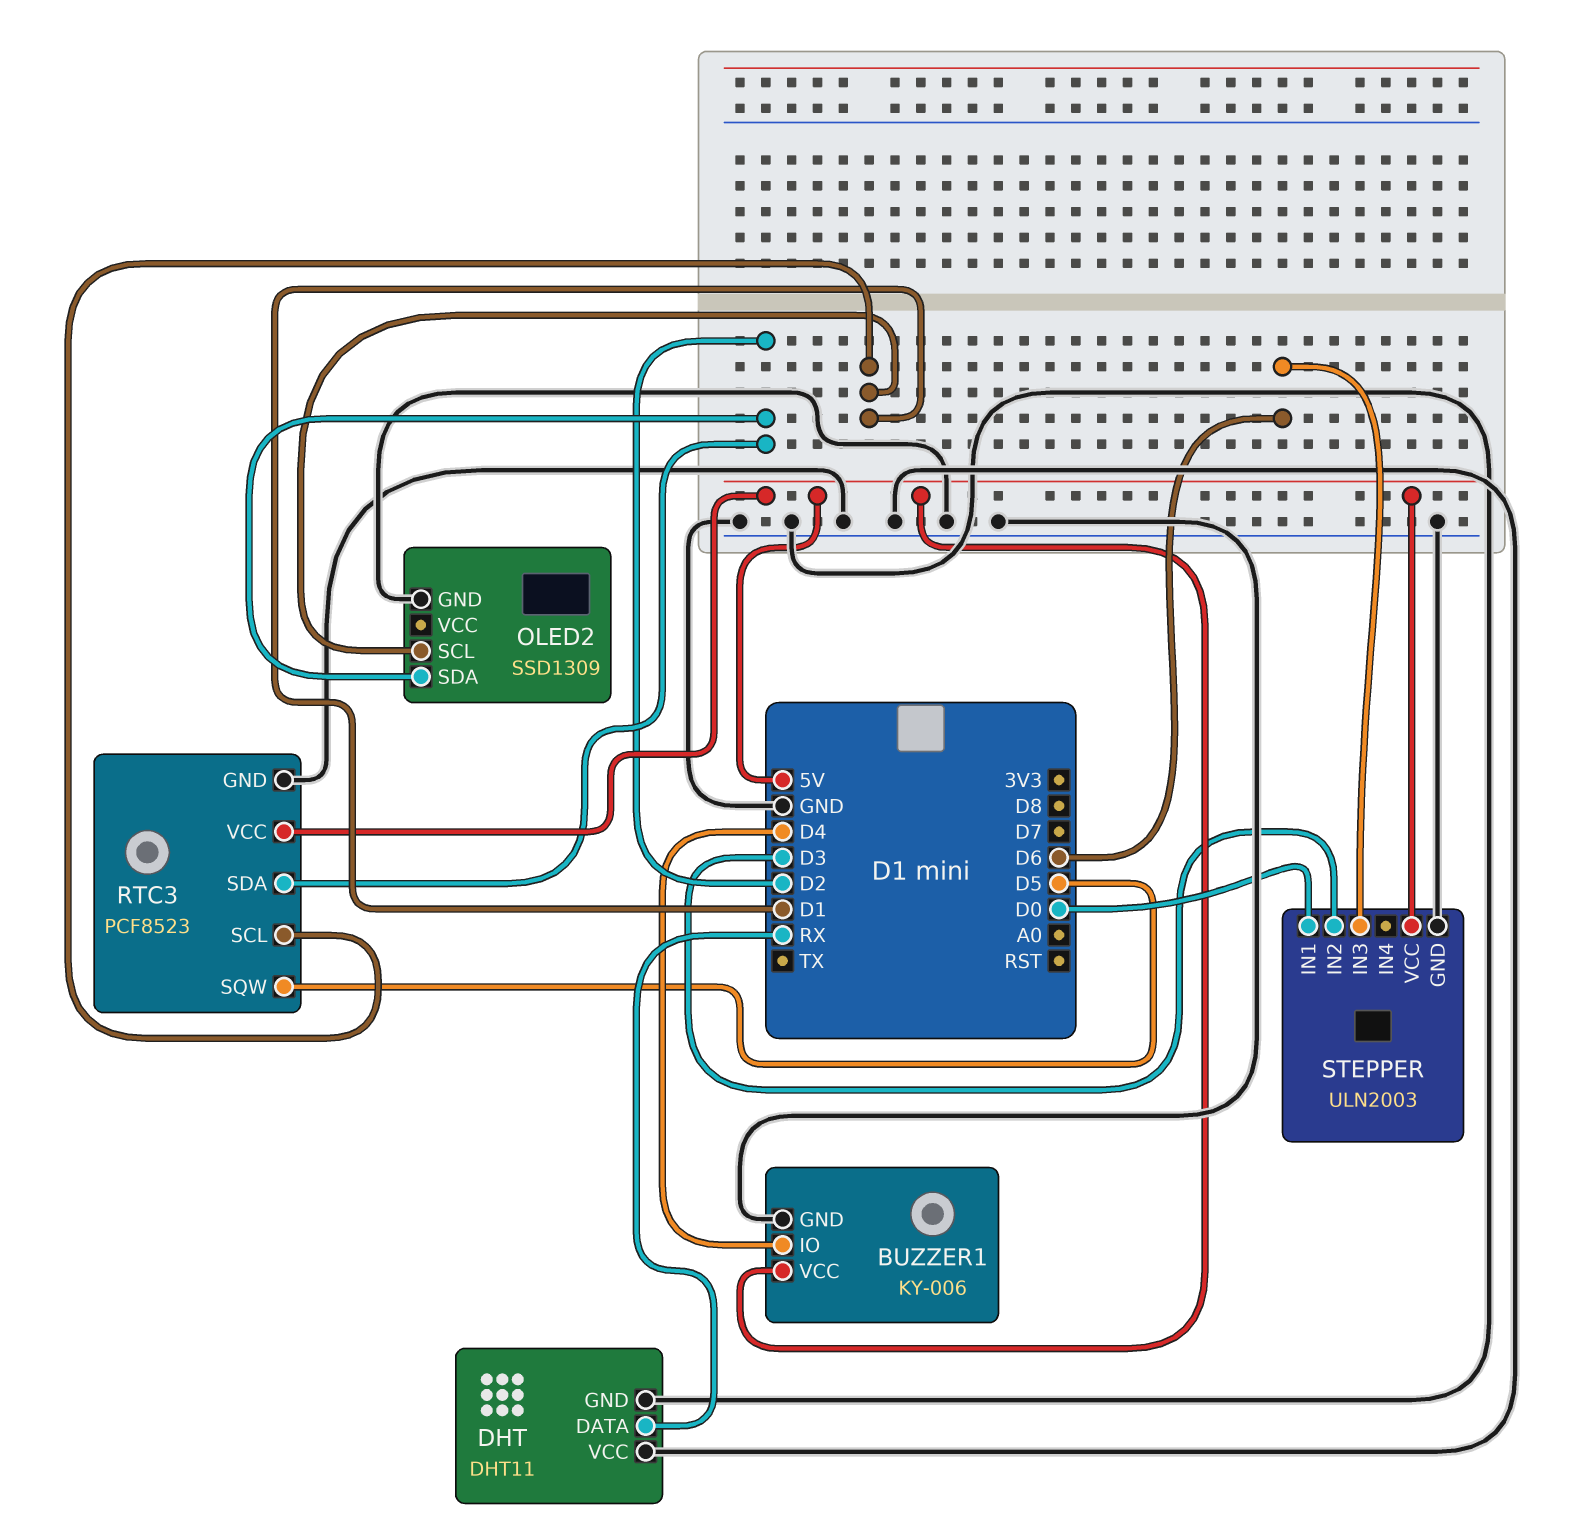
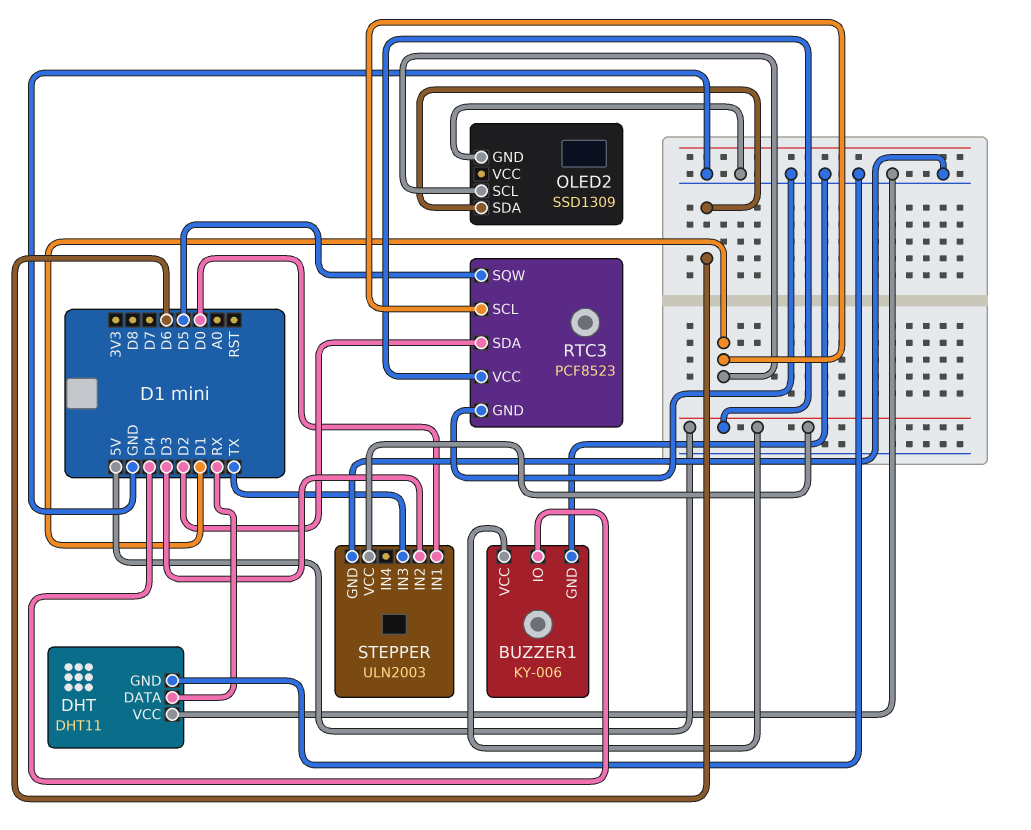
OLED2 pin SDA: D2 -> D6
STEPPER pin IN3: D6 -> TX

